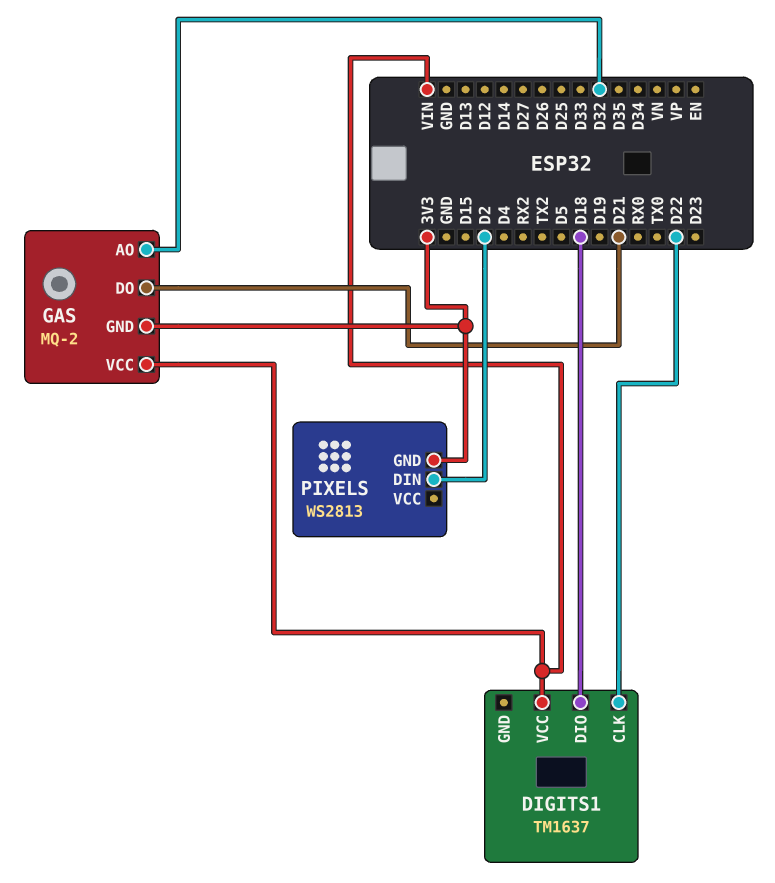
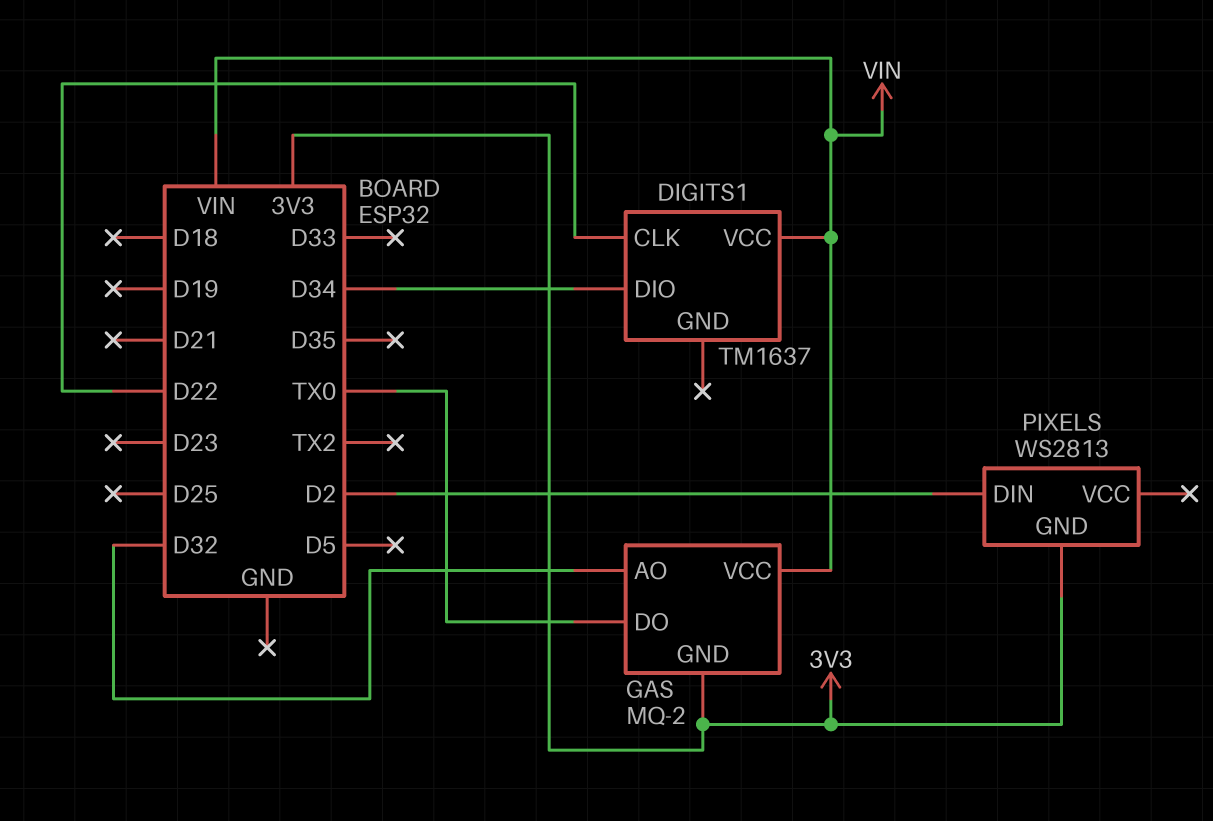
DIGITS1 pin DIO: D18 -> D34
GAS pin DO: D21 -> TX0

